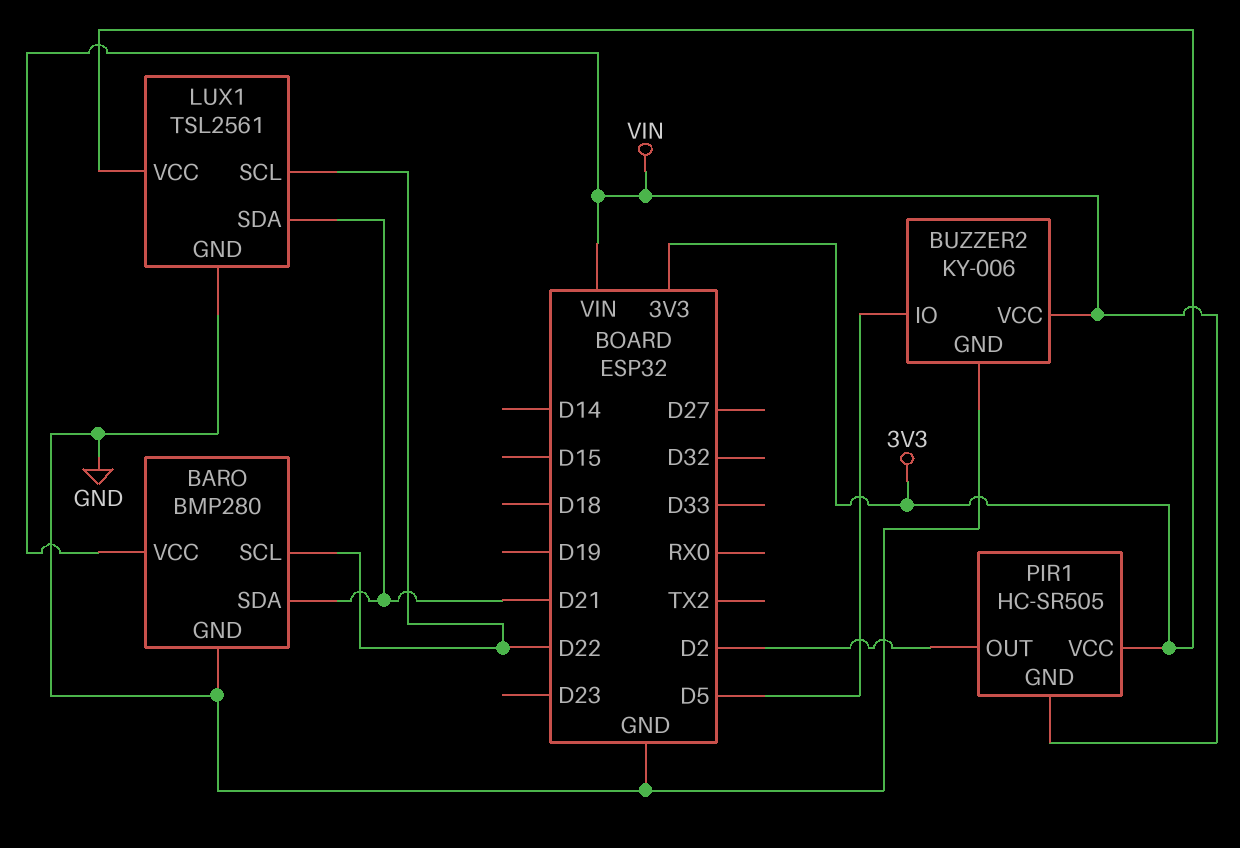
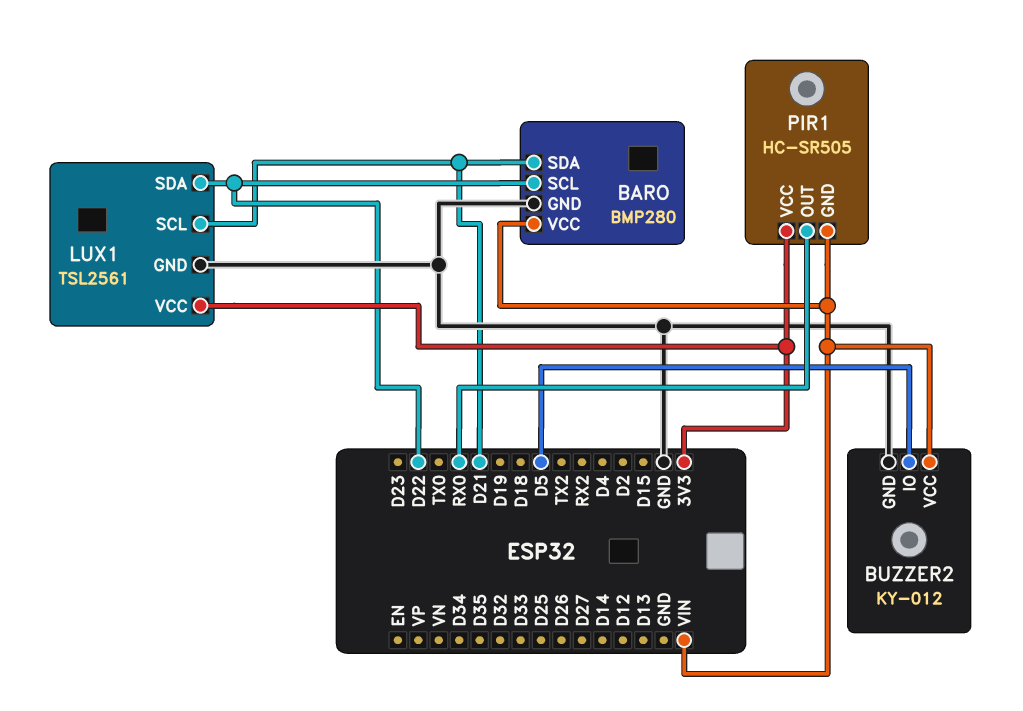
BUZZER2: KY-006 -> KY-012
LUX1 pin SCL: D22 -> D21
LUX1 pin SDA: D21 -> D22
PIR1 pin OUT: D2 -> RX0

